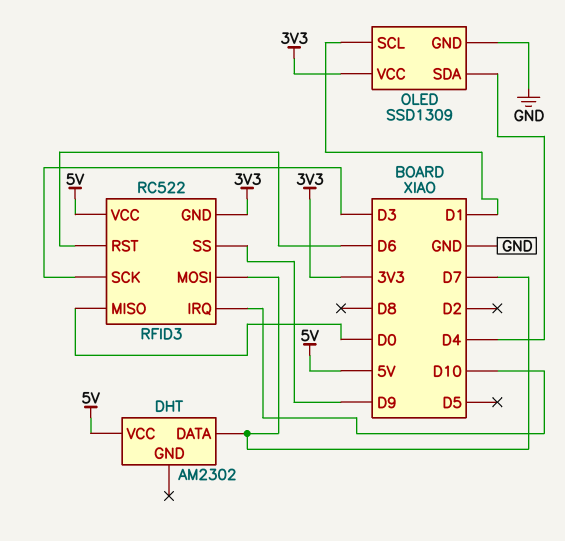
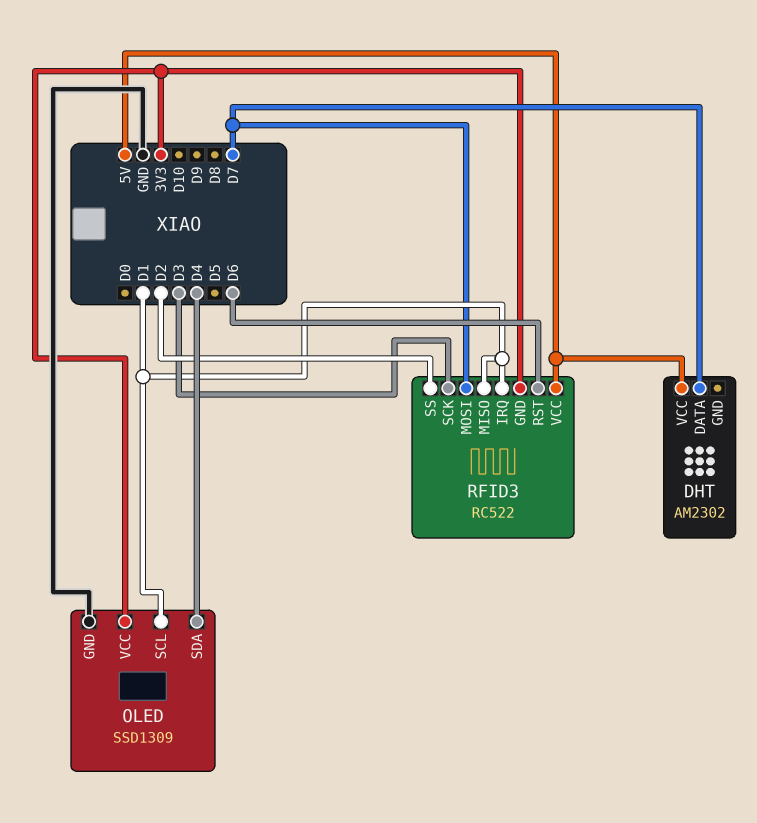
RFID3 pin IRQ: D10 -> D1
RFID3 pin MISO: D0 -> D1
RFID3 pin SS: D9 -> D2

